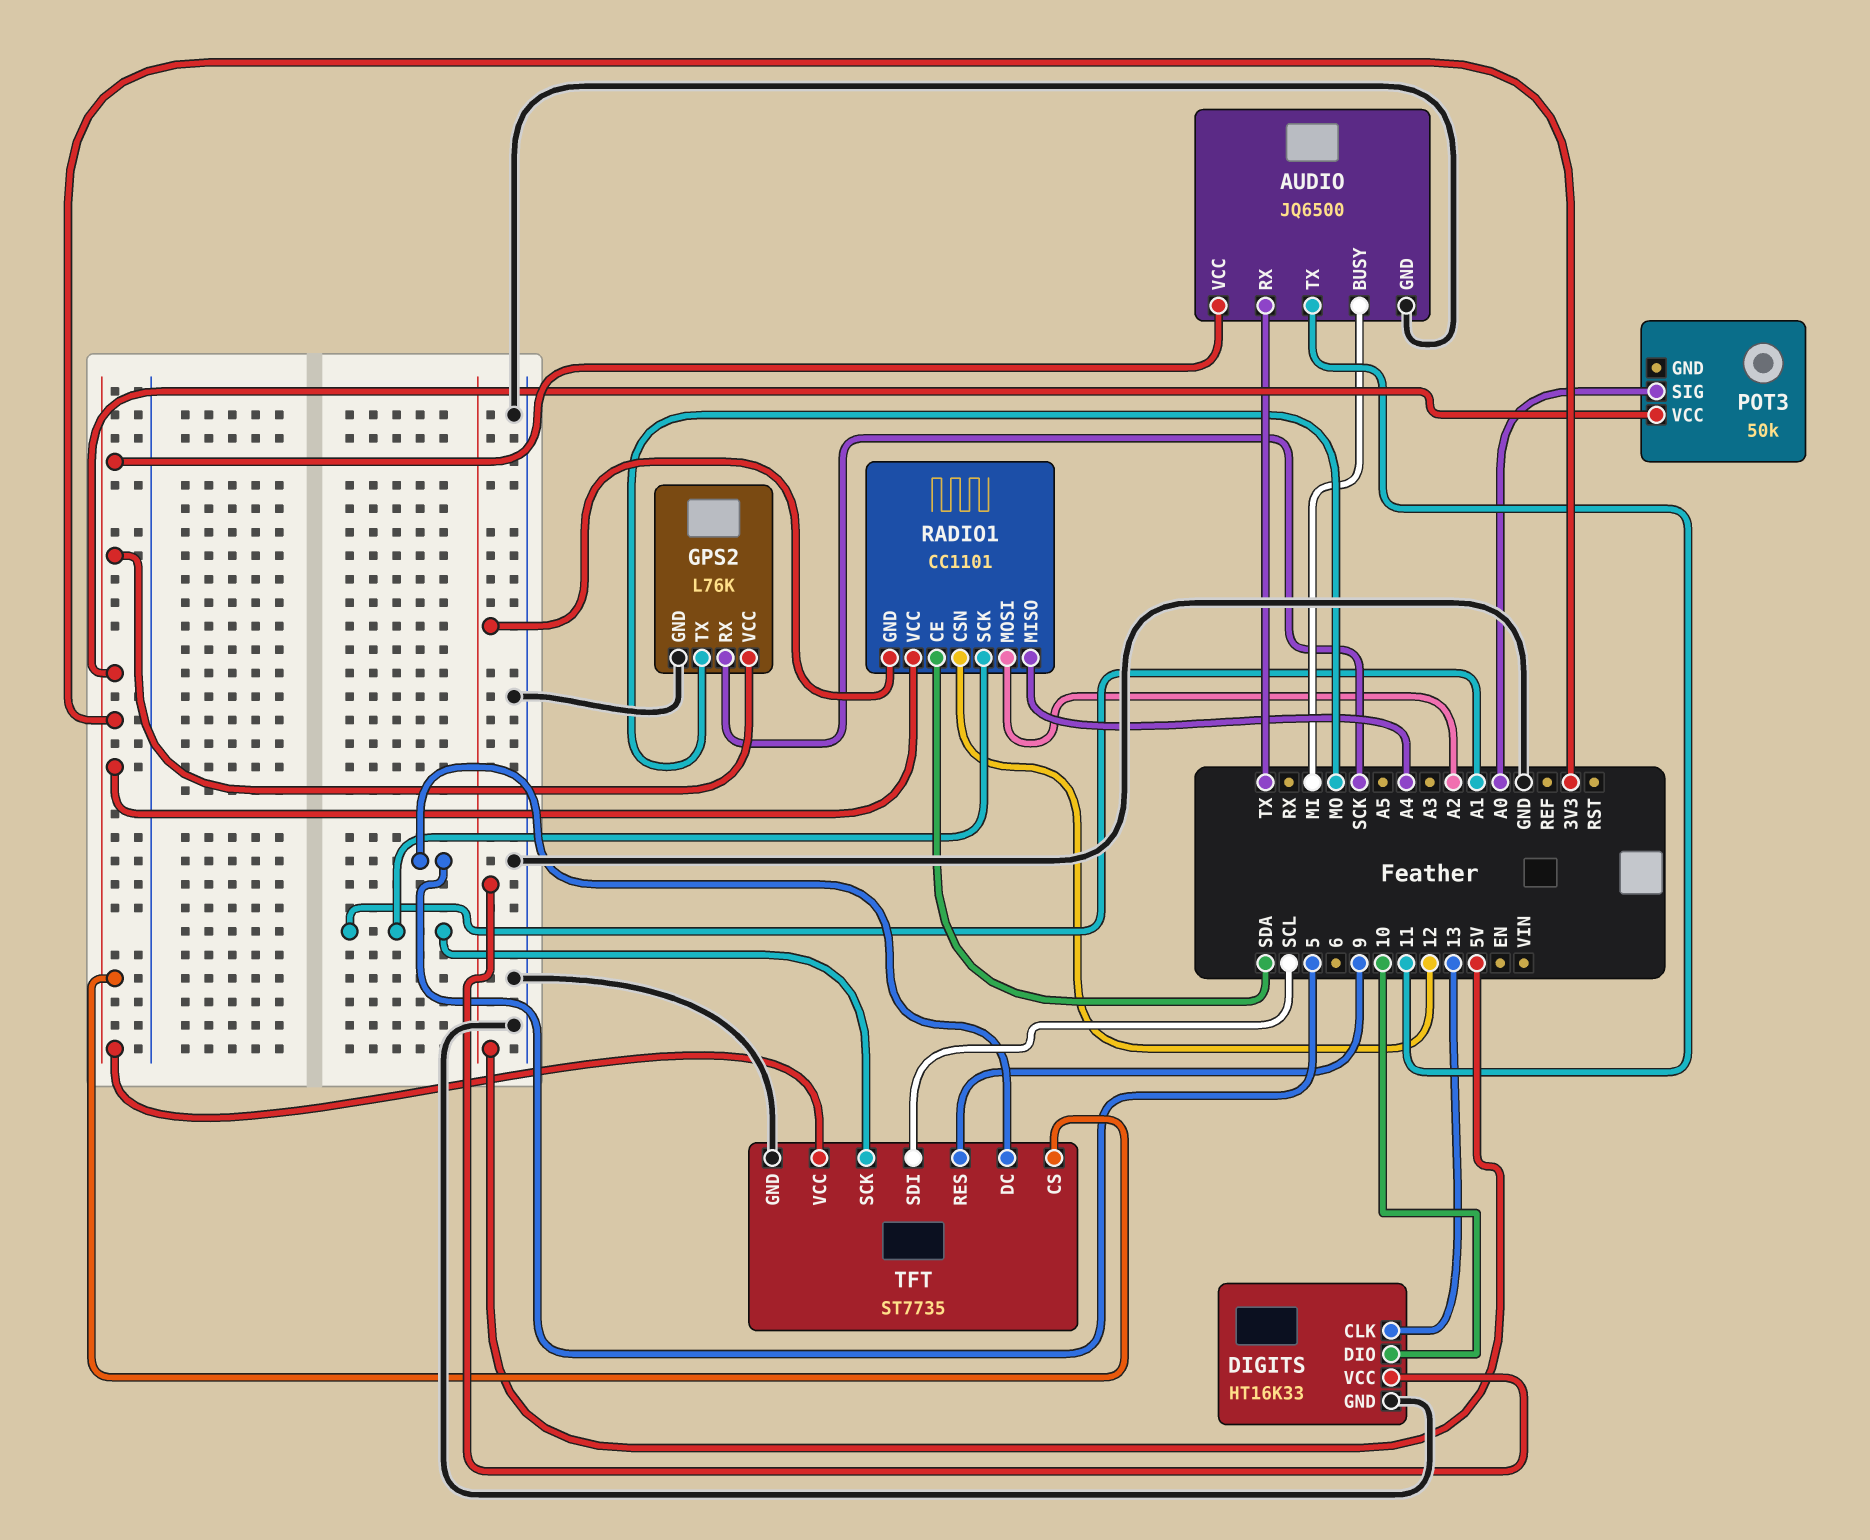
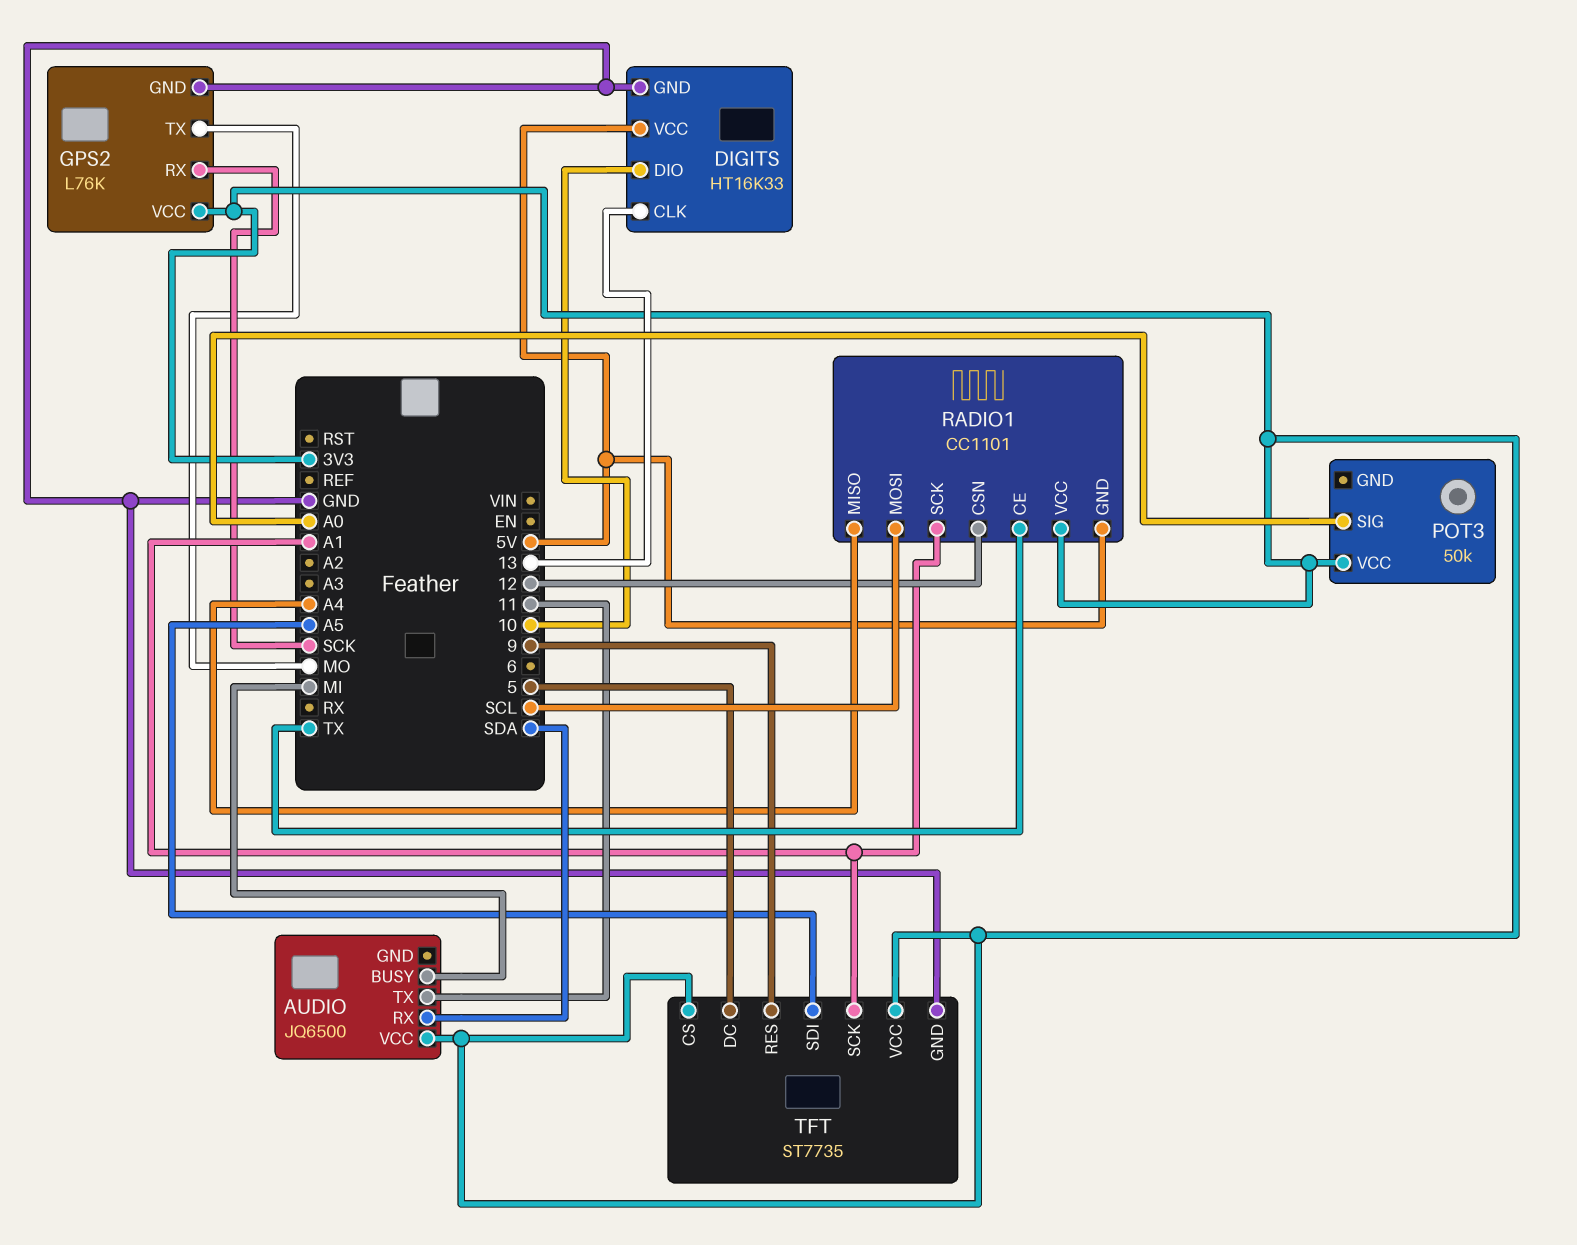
AUDIO pin GND: GND -> none
AUDIO pin RX: TX -> SDA
RADIO1 pin CE: SDA -> TX
RADIO1 pin MOSI: A2 -> SCL
TFT pin SDI: SCL -> A5

